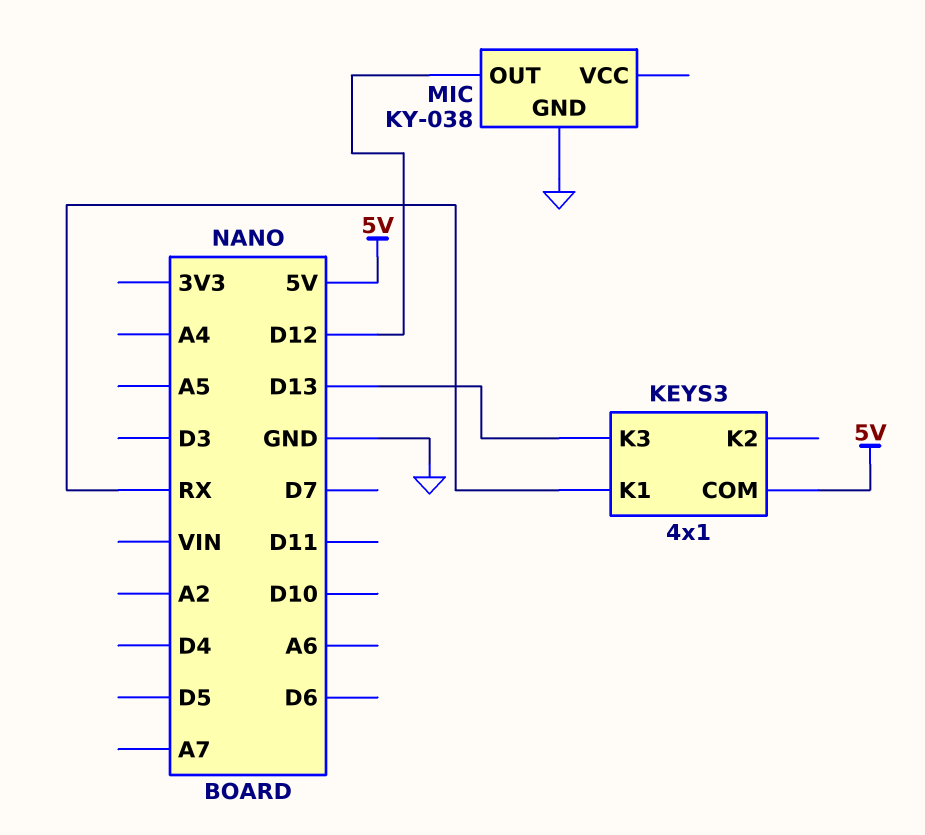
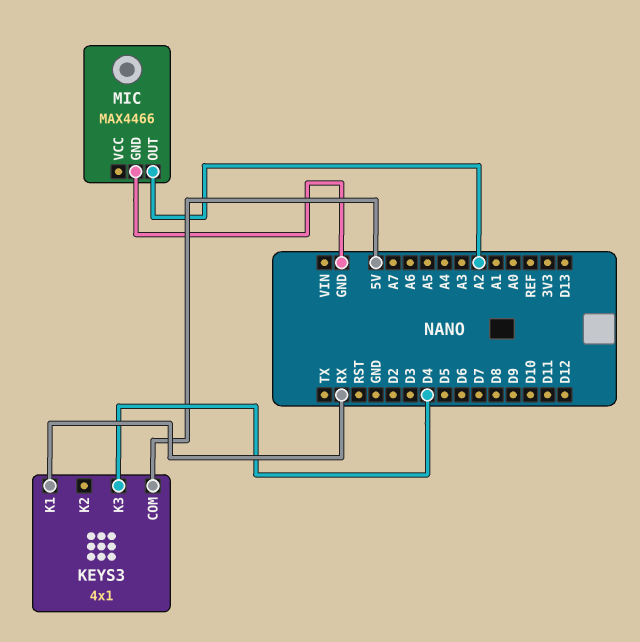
KEYS3 pin K3: D13 -> D4
MIC: KY-038 -> MAX4466
MIC pin OUT: D12 -> A2

